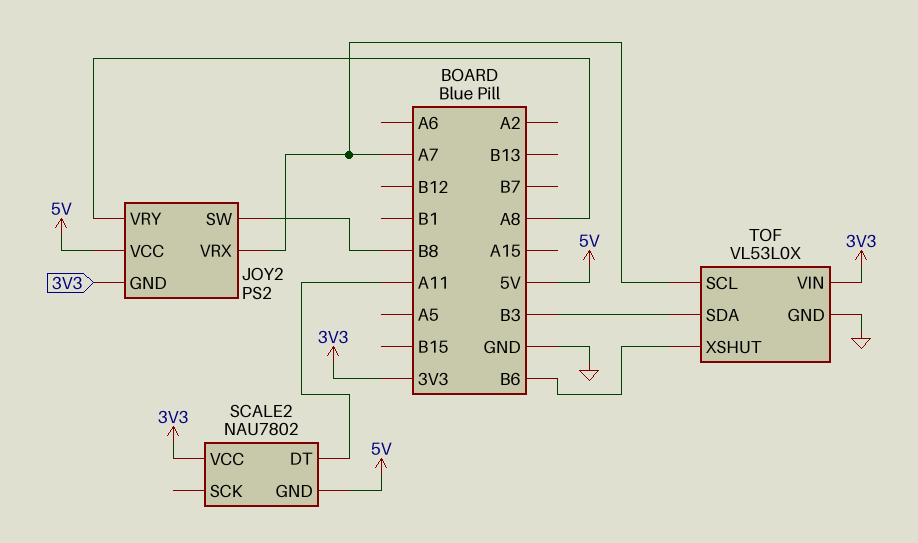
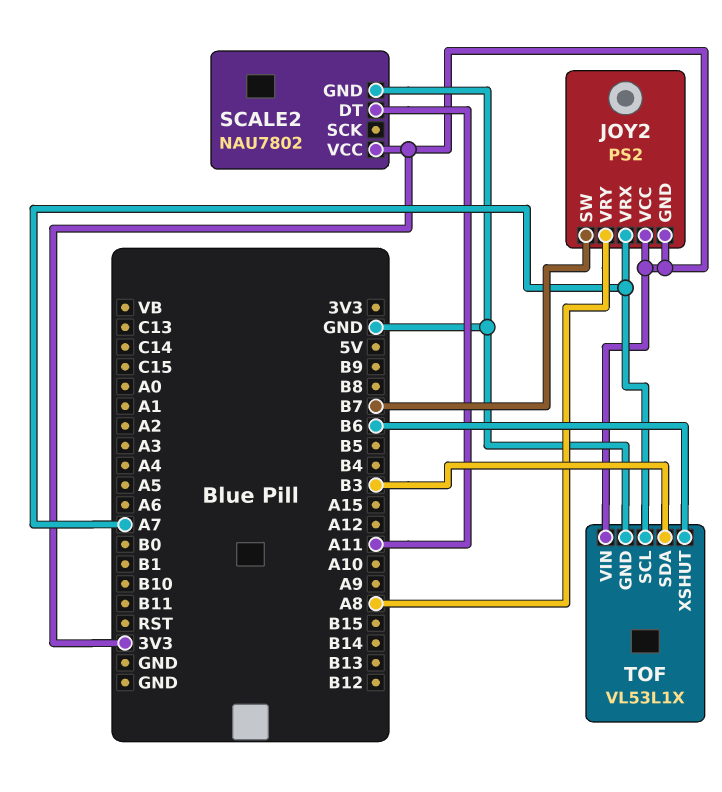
JOY2 pin SW: B8 -> B7
JOY2 pin VCC: 5V -> 3V3
SCALE2 pin GND: 5V -> GND
TOF: VL53L0X -> VL53L1X

